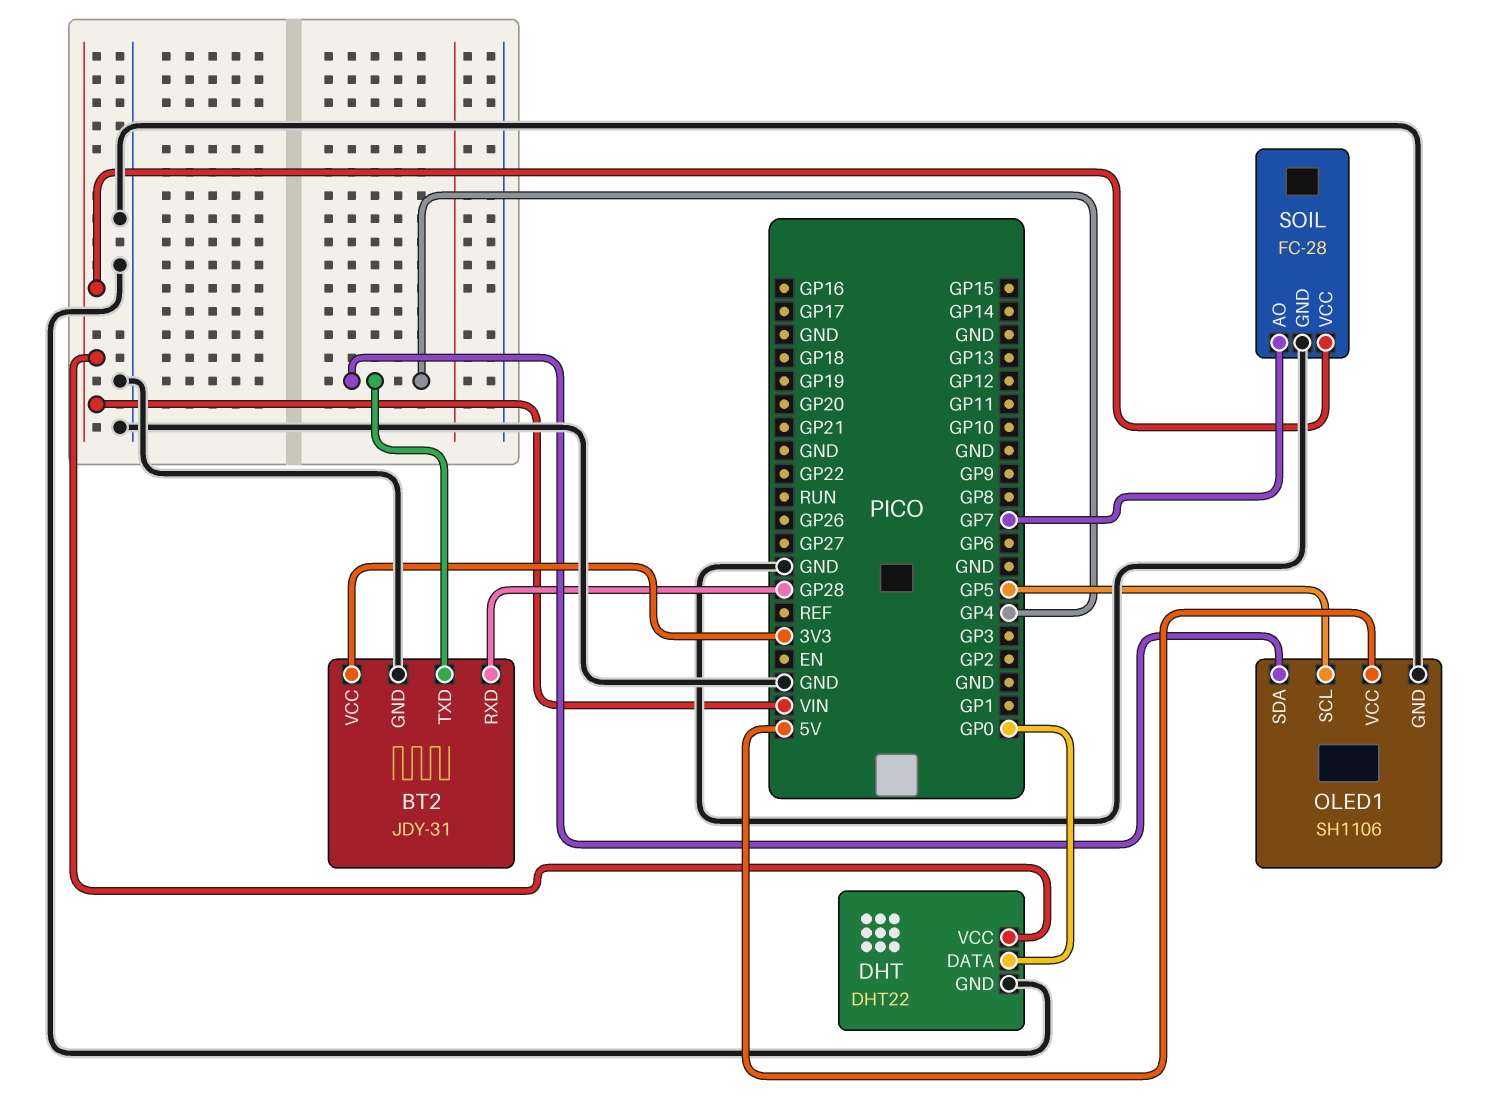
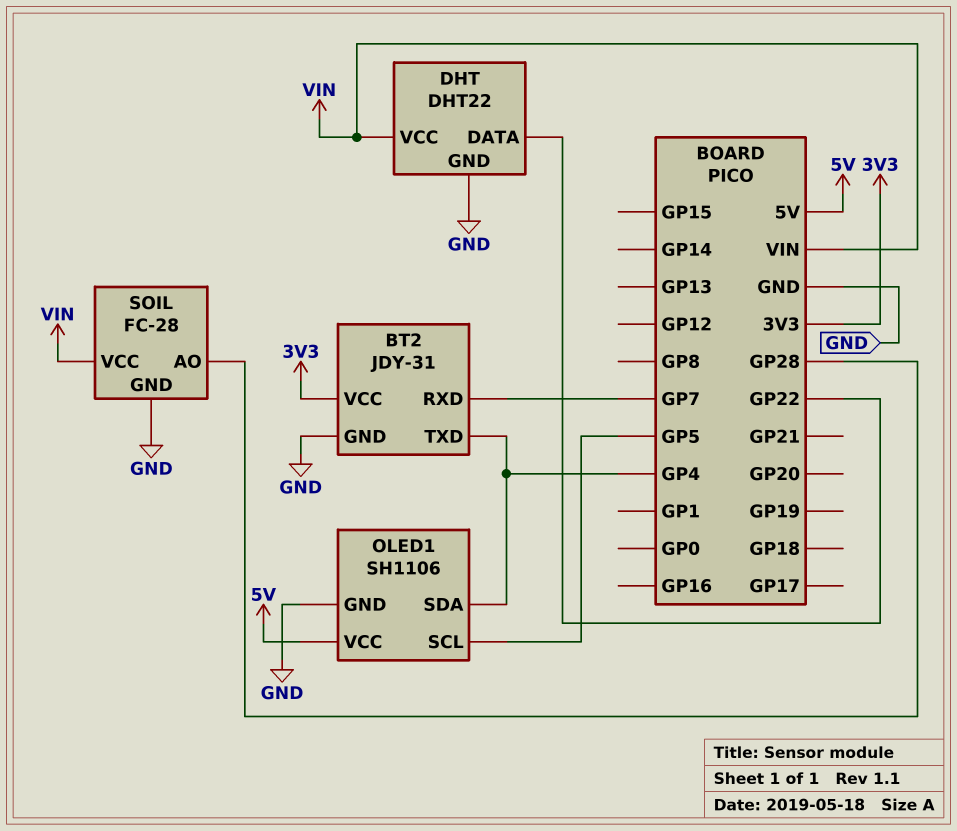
BT2 pin RXD: GP28 -> GP7
DHT pin DATA: GP0 -> GP22
SOIL pin AO: GP7 -> GP28

